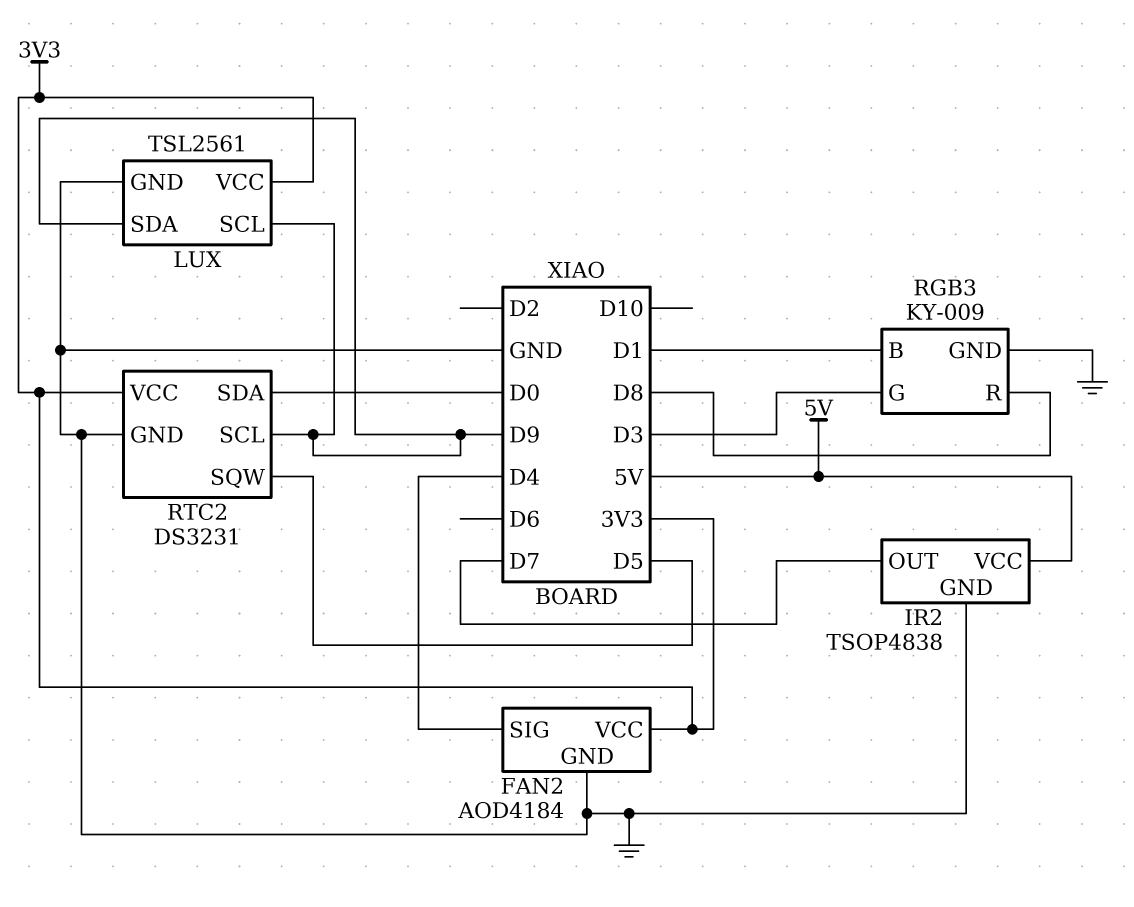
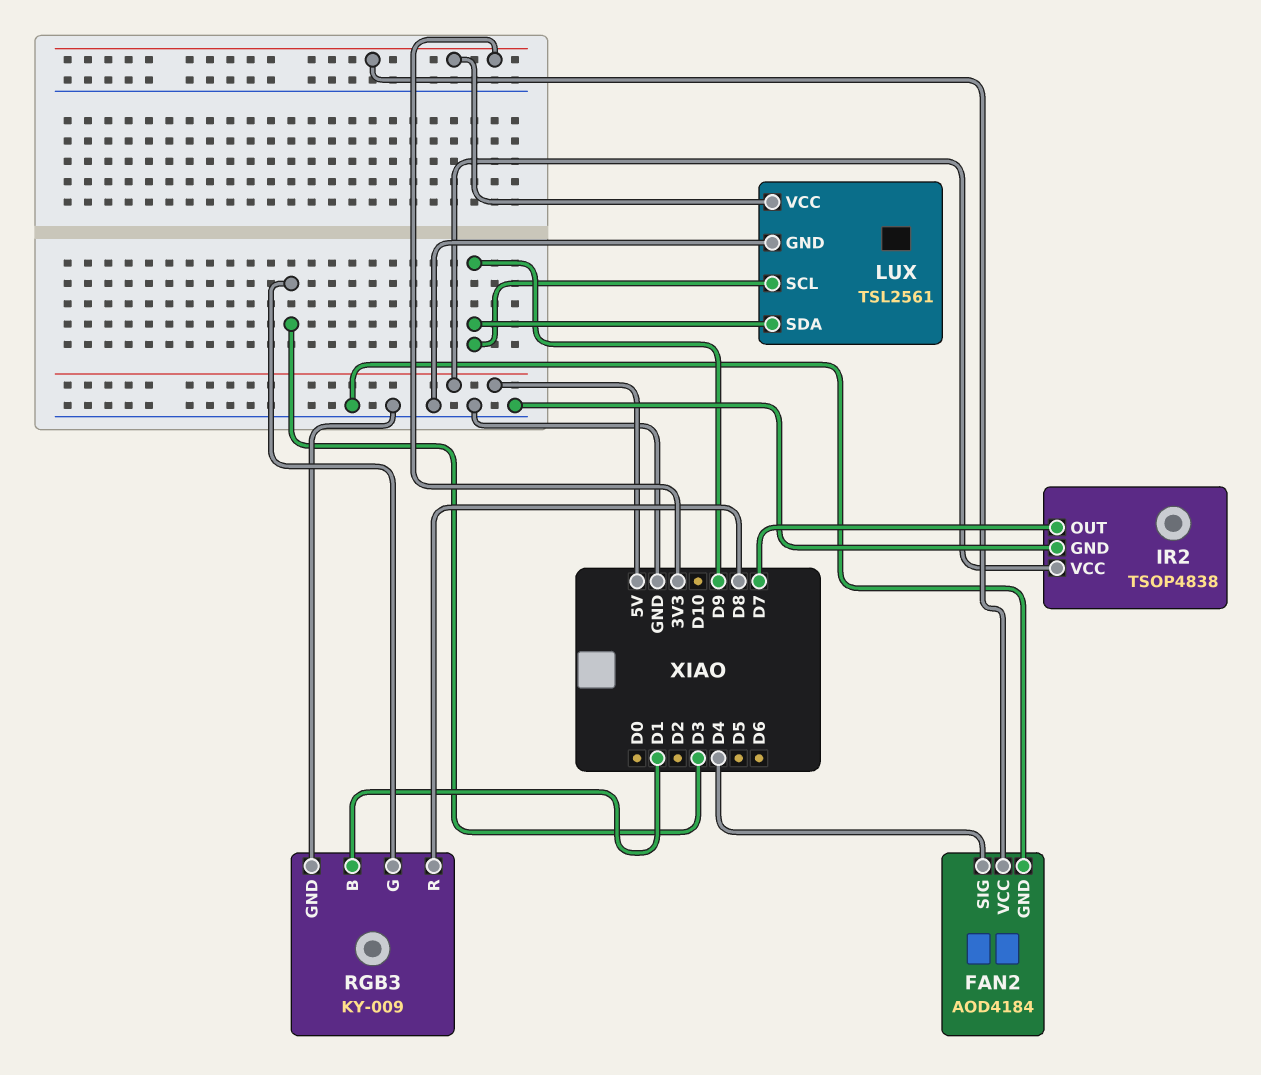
RTC2: DS3231 -> none
RTC2 pin GND: GND -> none
RTC2 pin SCL: D9 -> none
RTC2 pin SDA: D0 -> none
RTC2 pin SQW: D5 -> none
RTC2 pin VCC: 3V3 -> none

